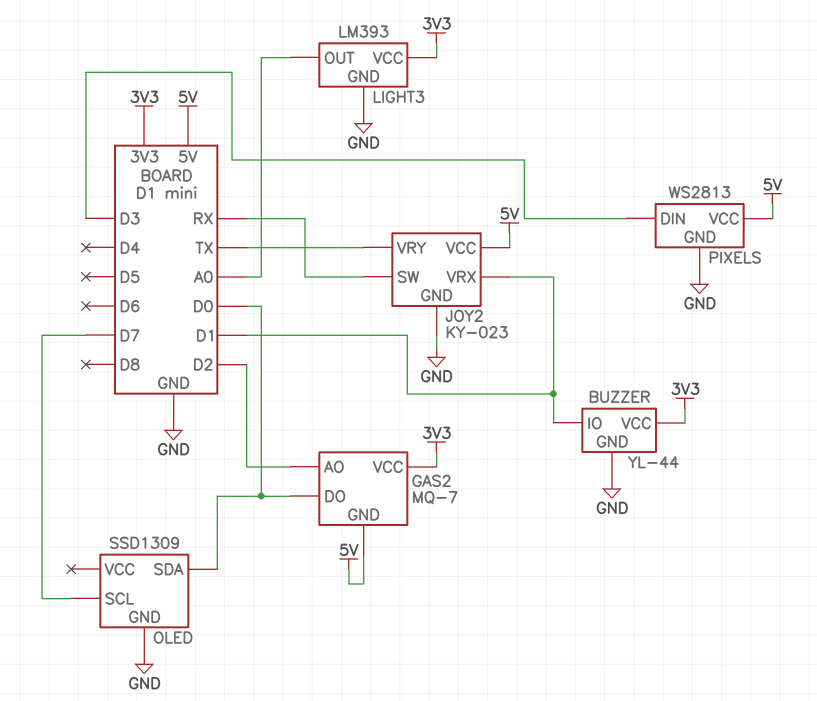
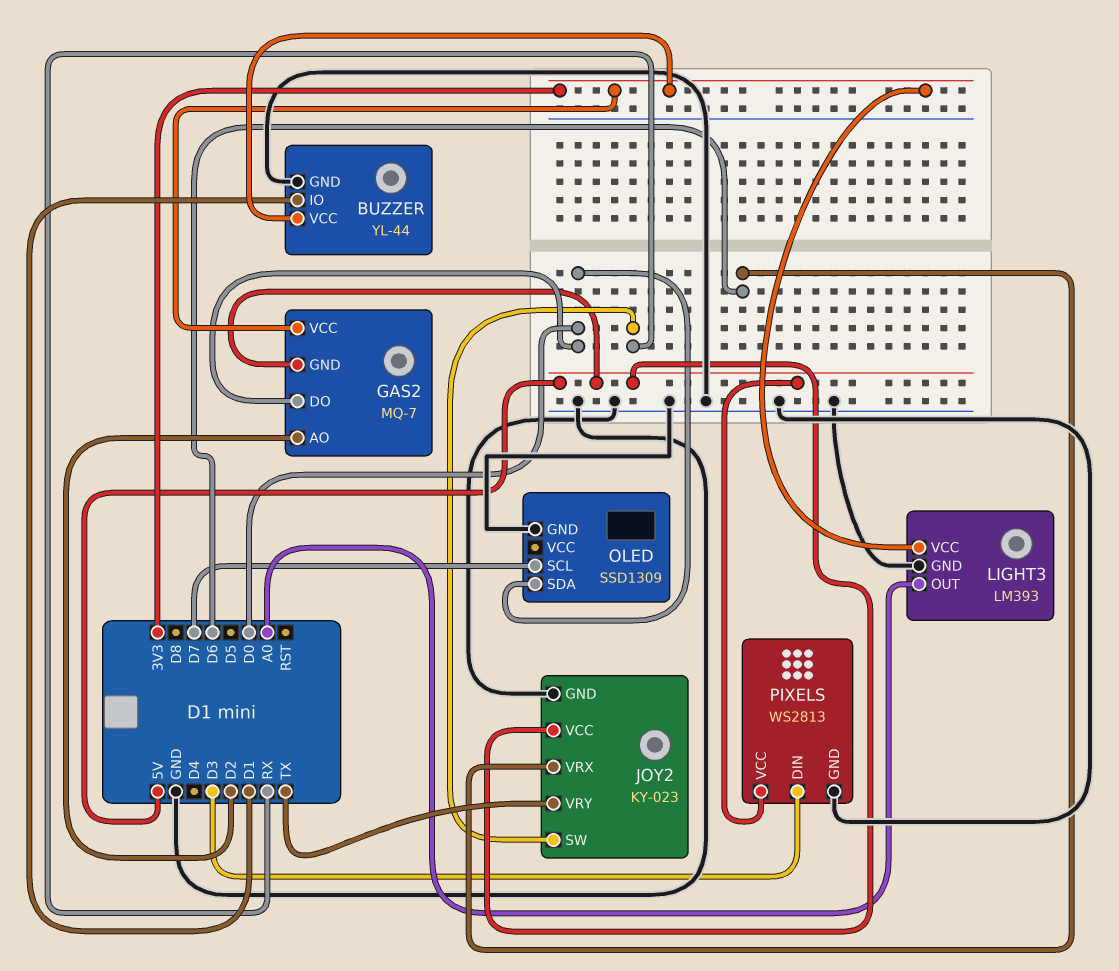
JOY2 pin VRX: D1 -> D6

